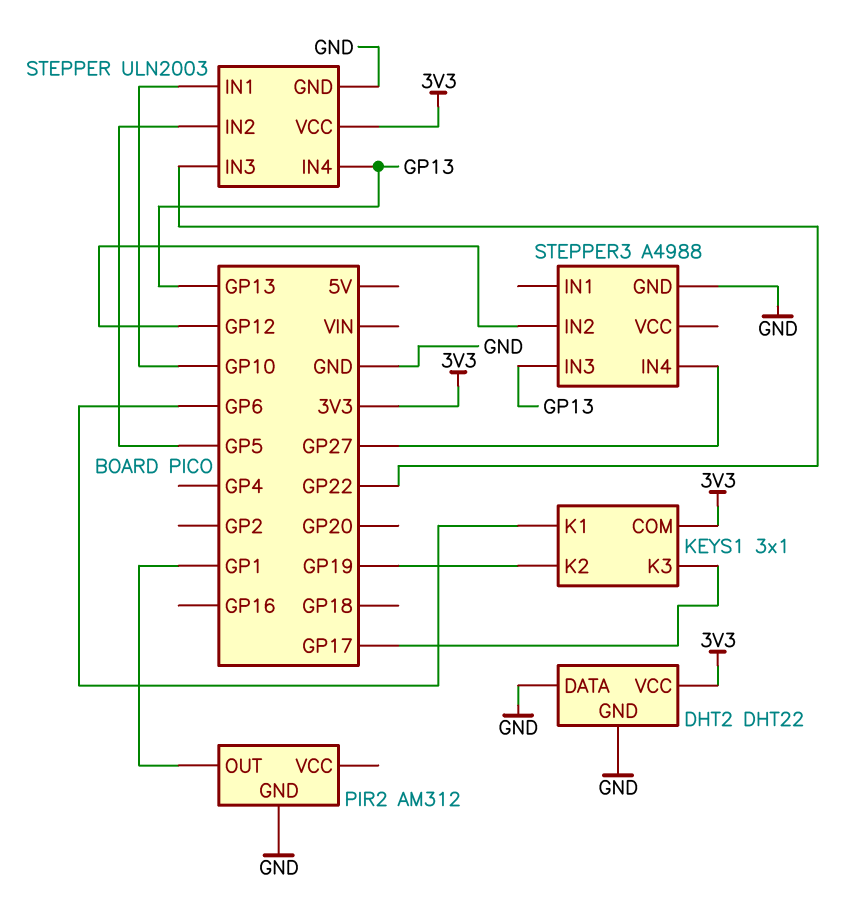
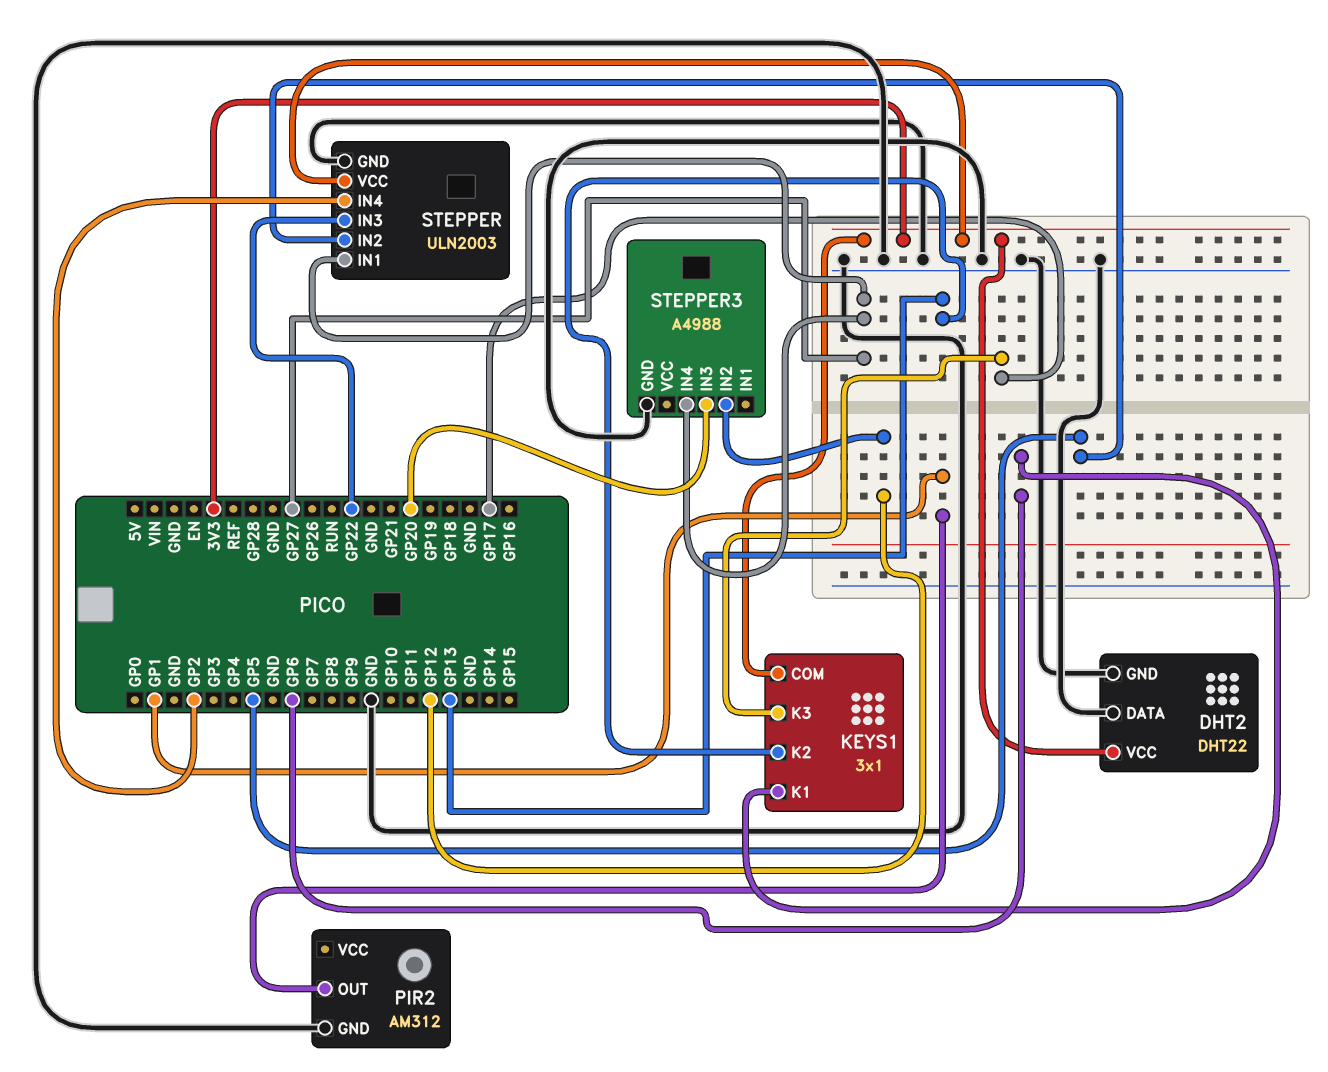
KEYS1 pin K2: GP19 -> GP13
STEPPER pin IN1: GP10 -> GP27
STEPPER pin IN4: GP13 -> GP2
STEPPER3 pin IN3: GP13 -> GP20

